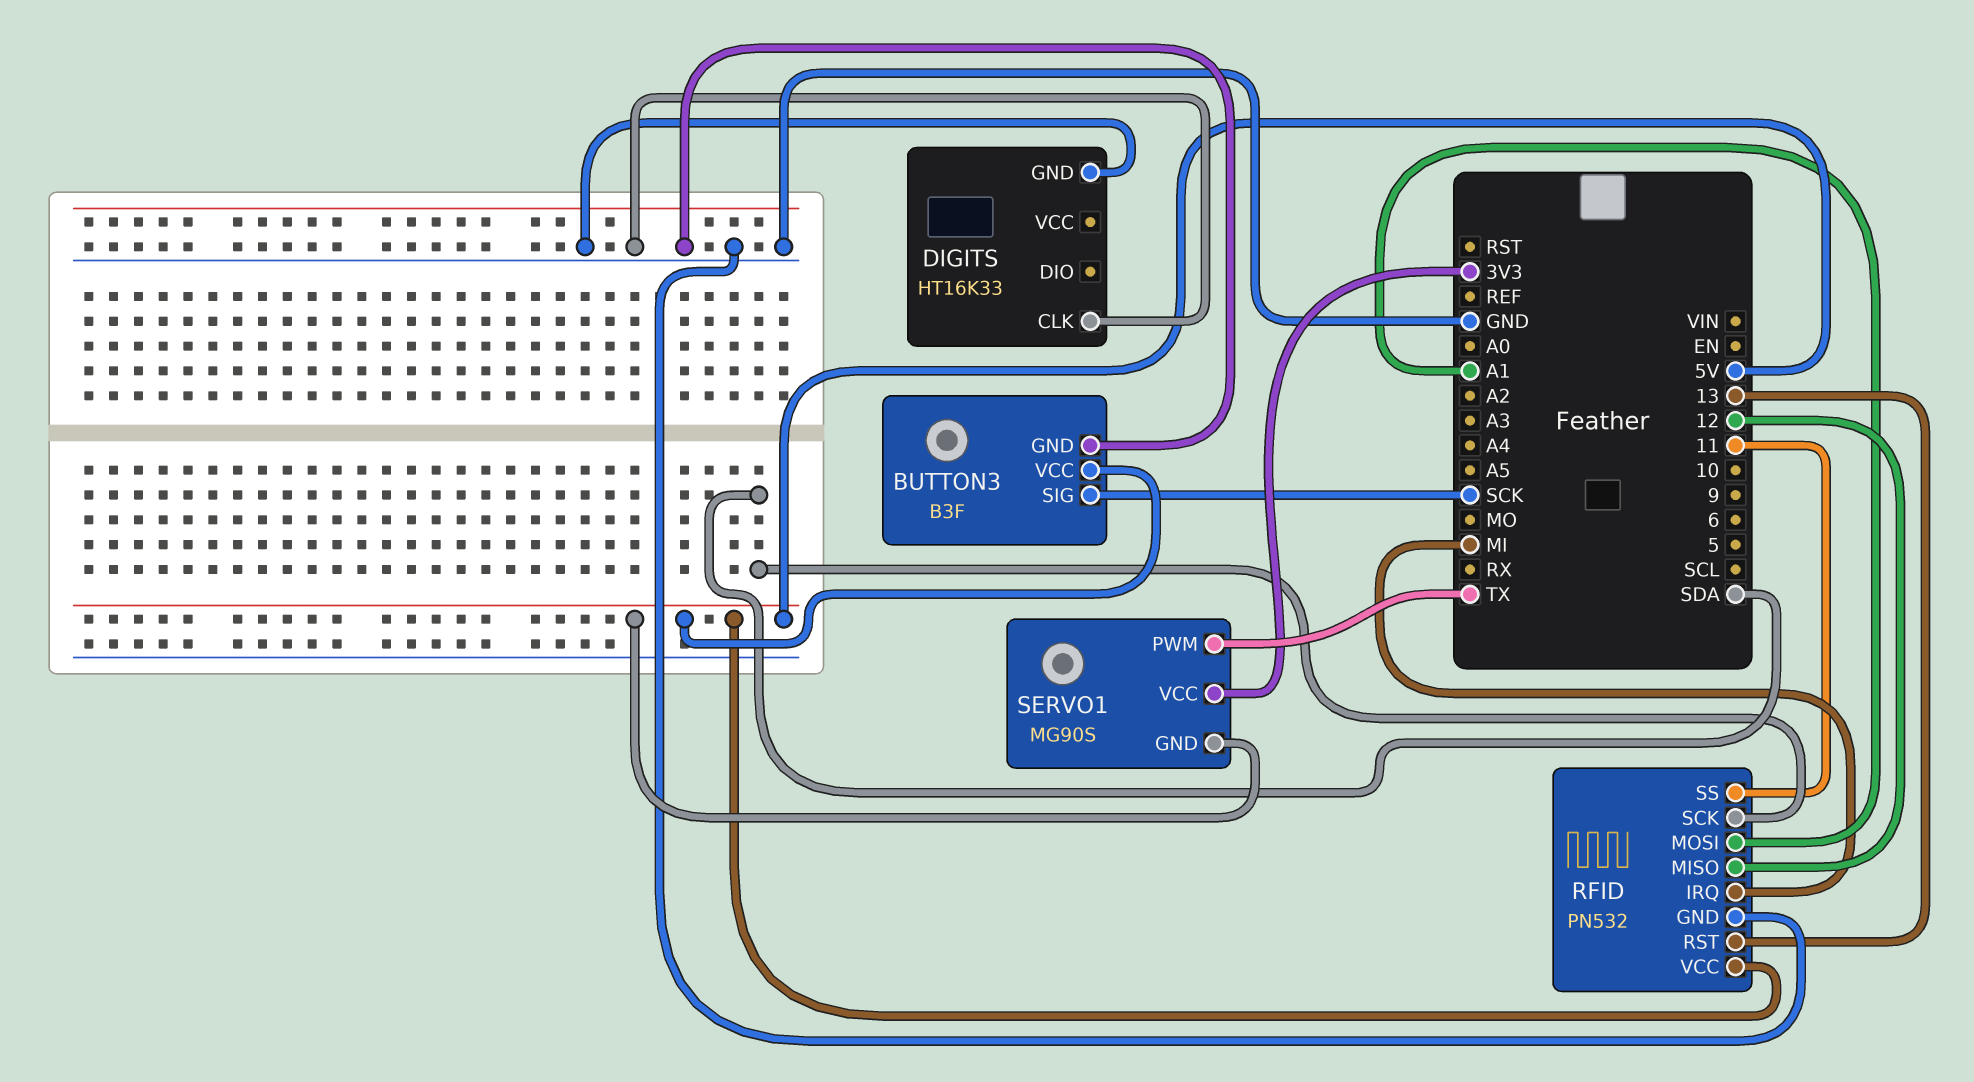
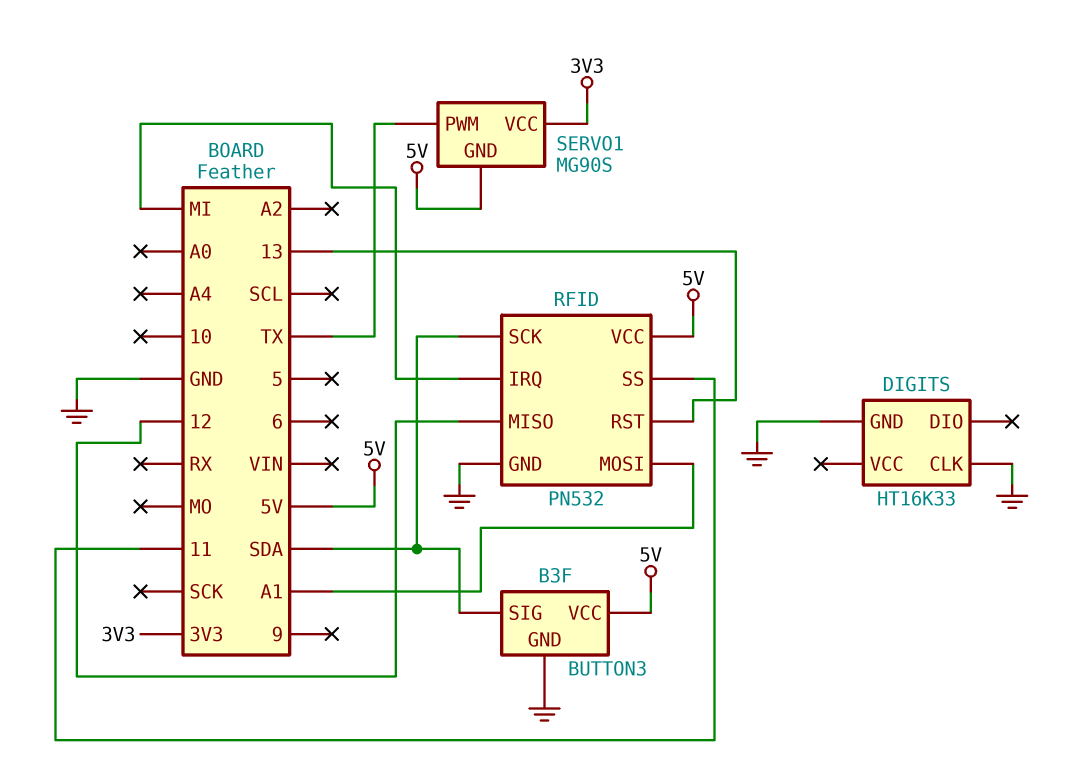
BUTTON3 pin SIG: SCK -> SDA

